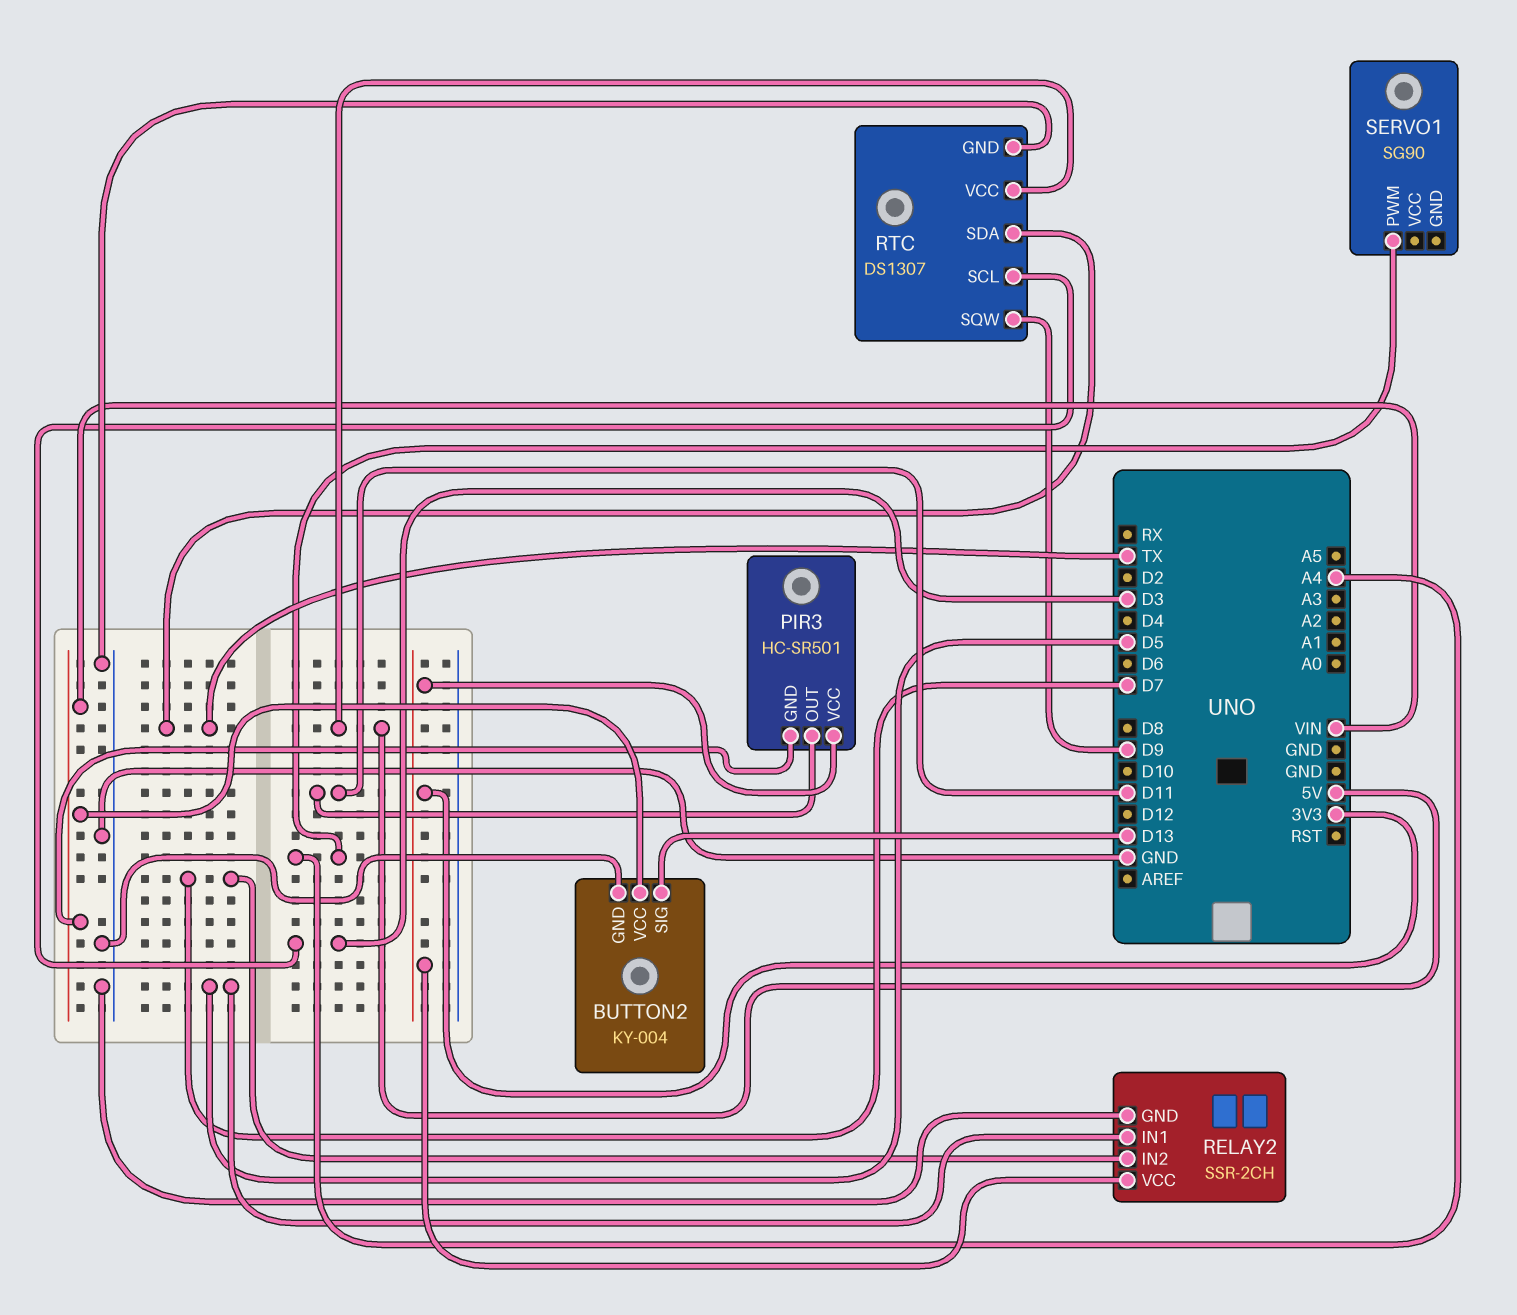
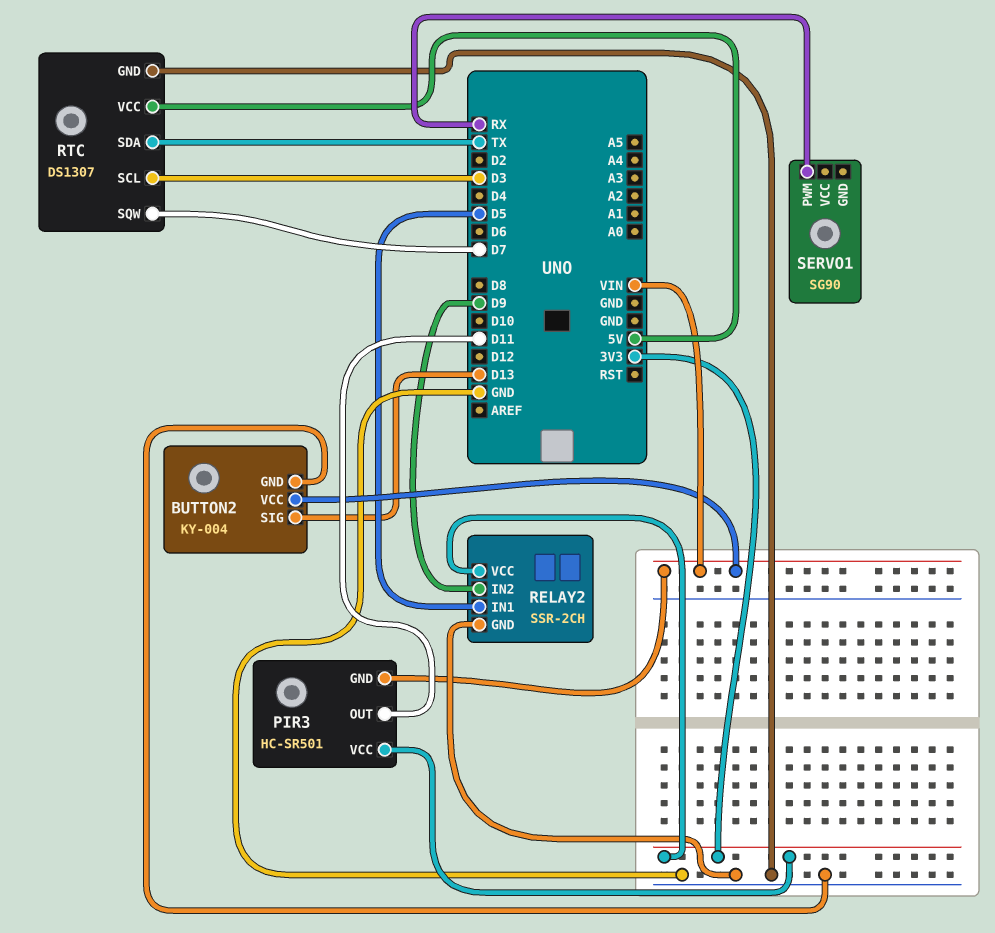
RELAY2 pin IN2: D7 -> D9
RTC pin SQW: D9 -> D7
SERVO1 pin PWM: A4 -> RX

